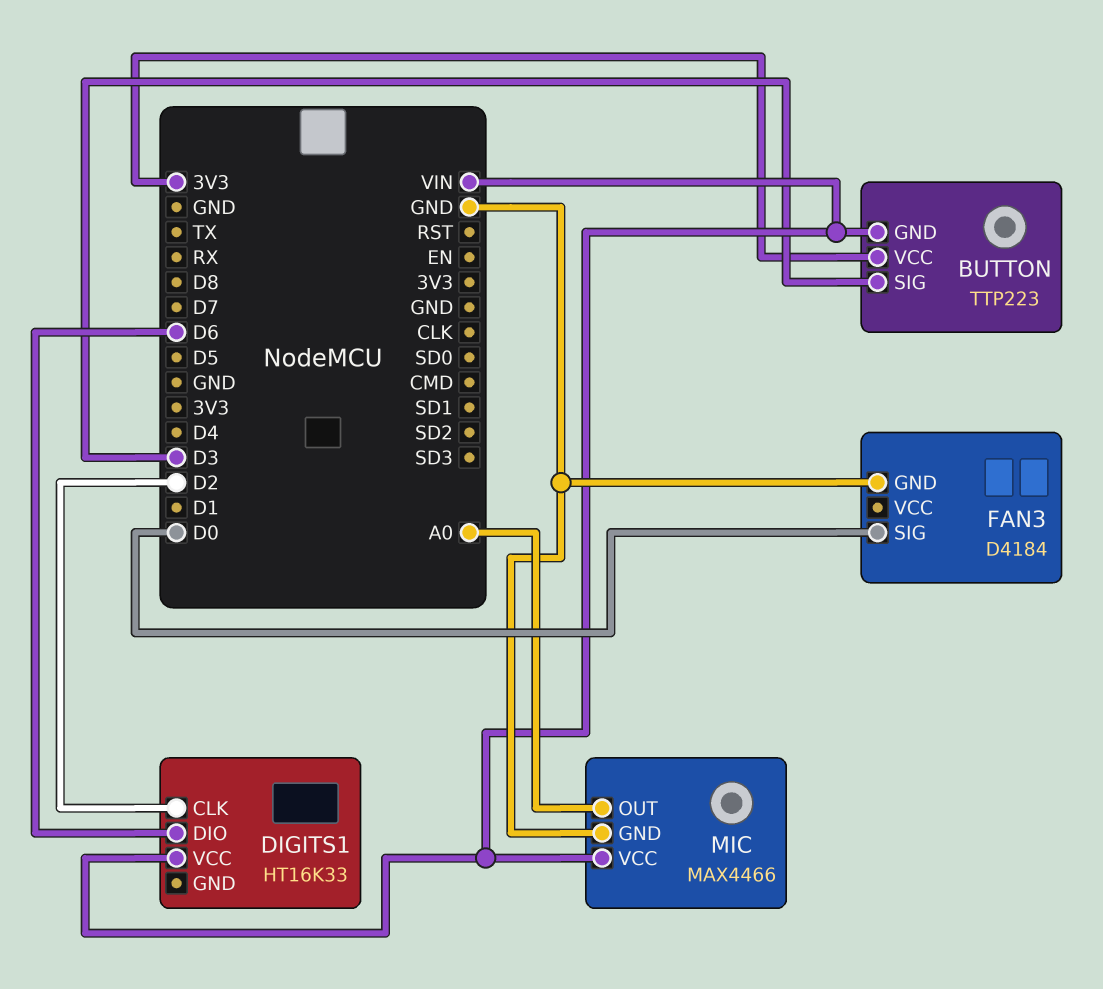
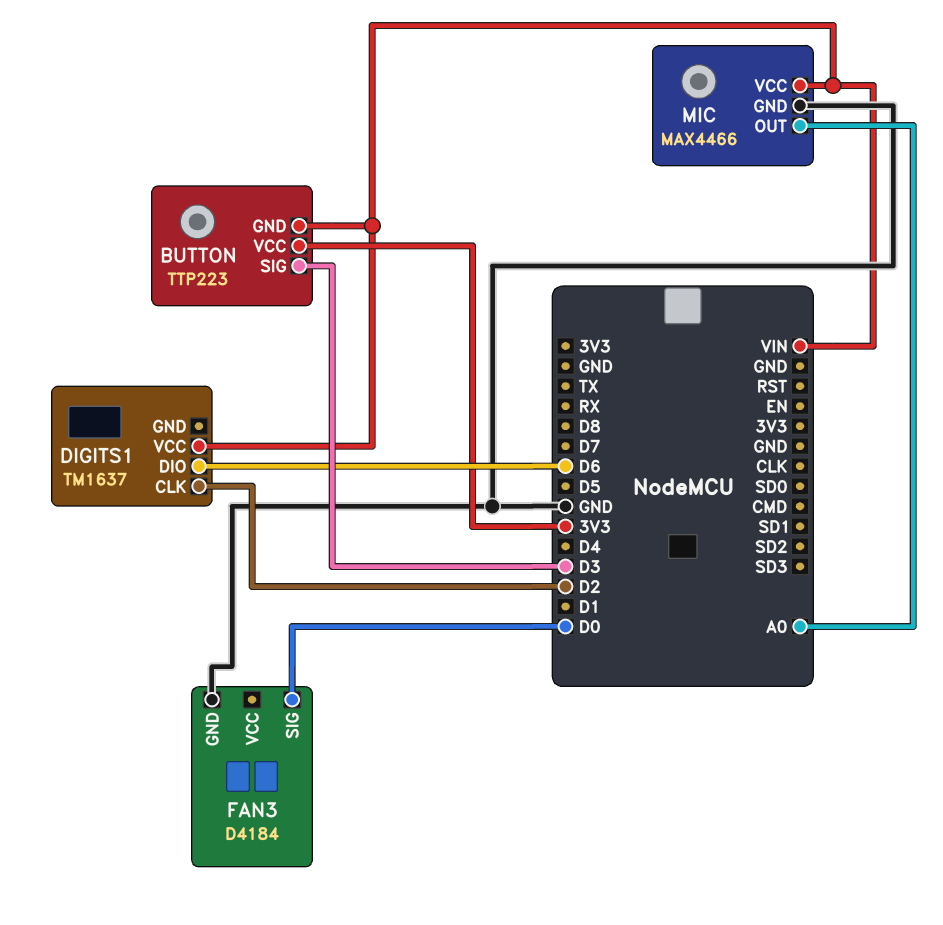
DIGITS1: HT16K33 -> TM1637

